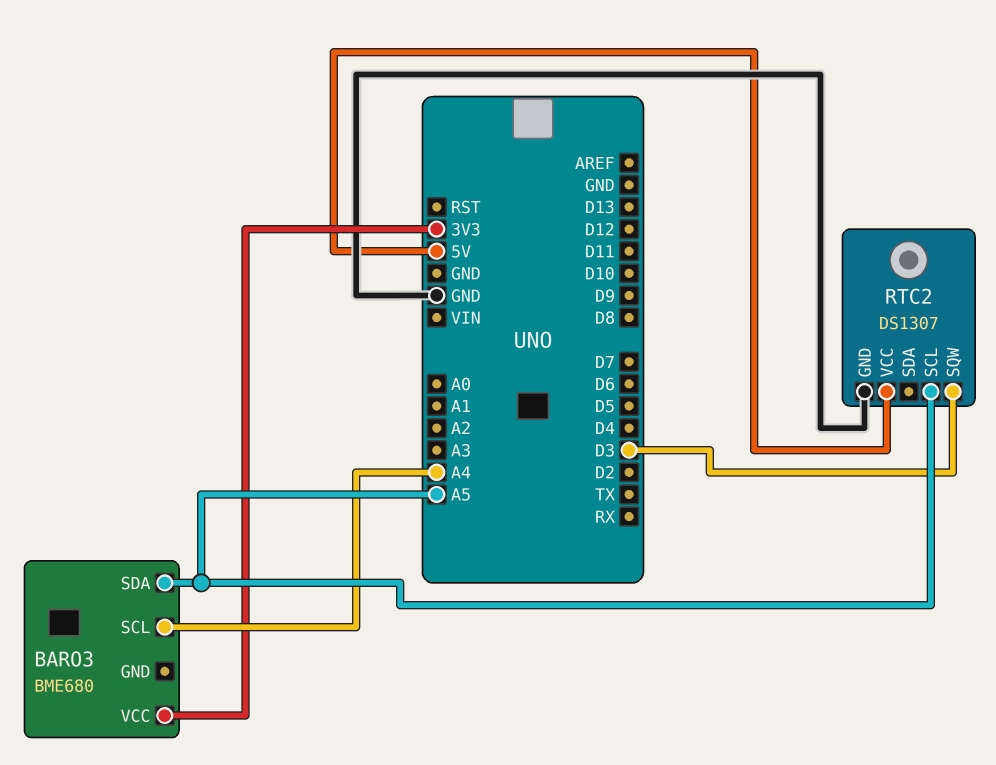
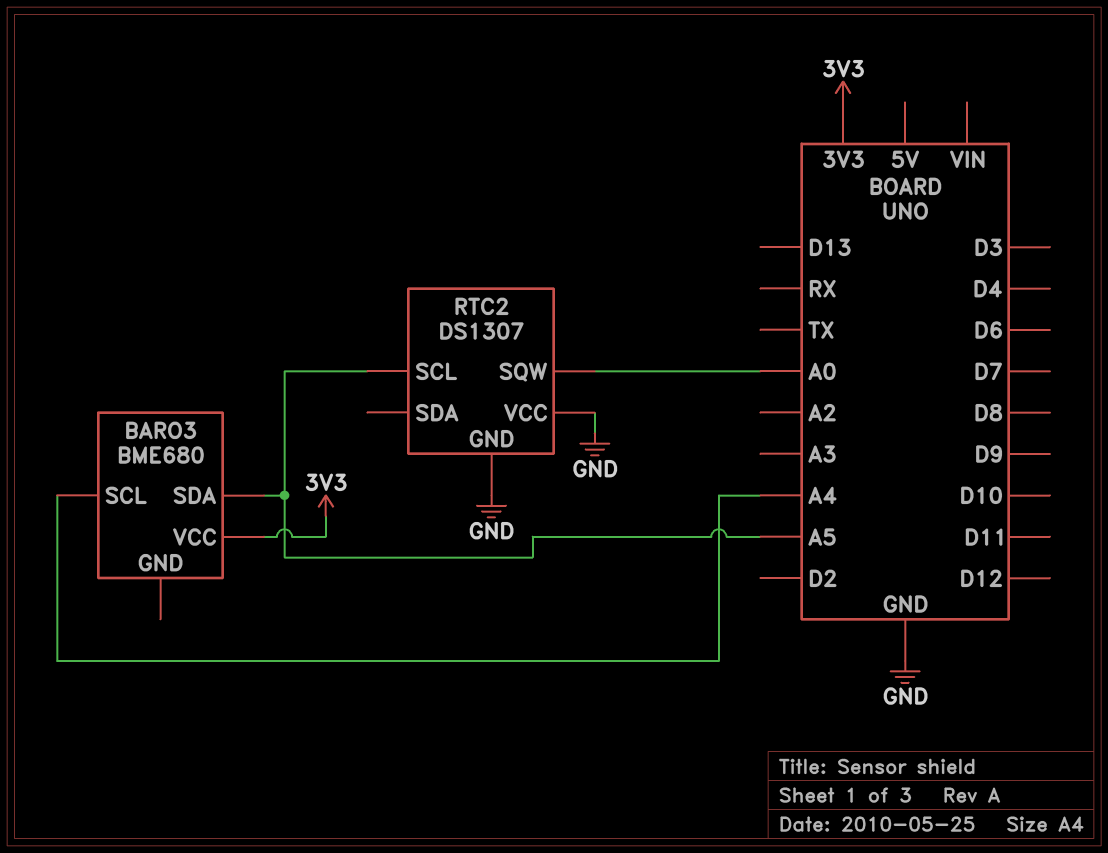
RTC2 pin SQW: D3 -> A0
RTC2 pin VCC: 5V -> GND

